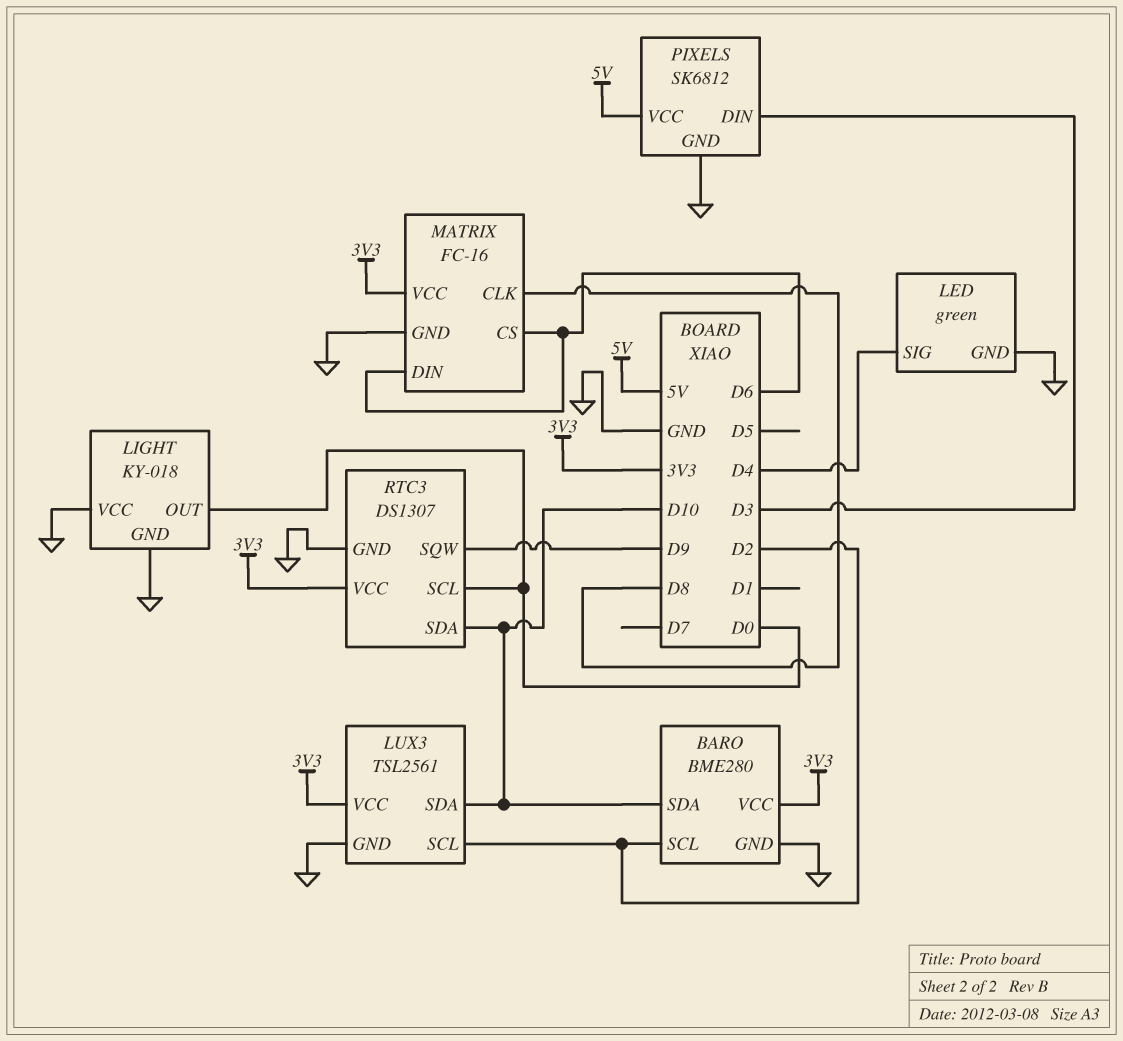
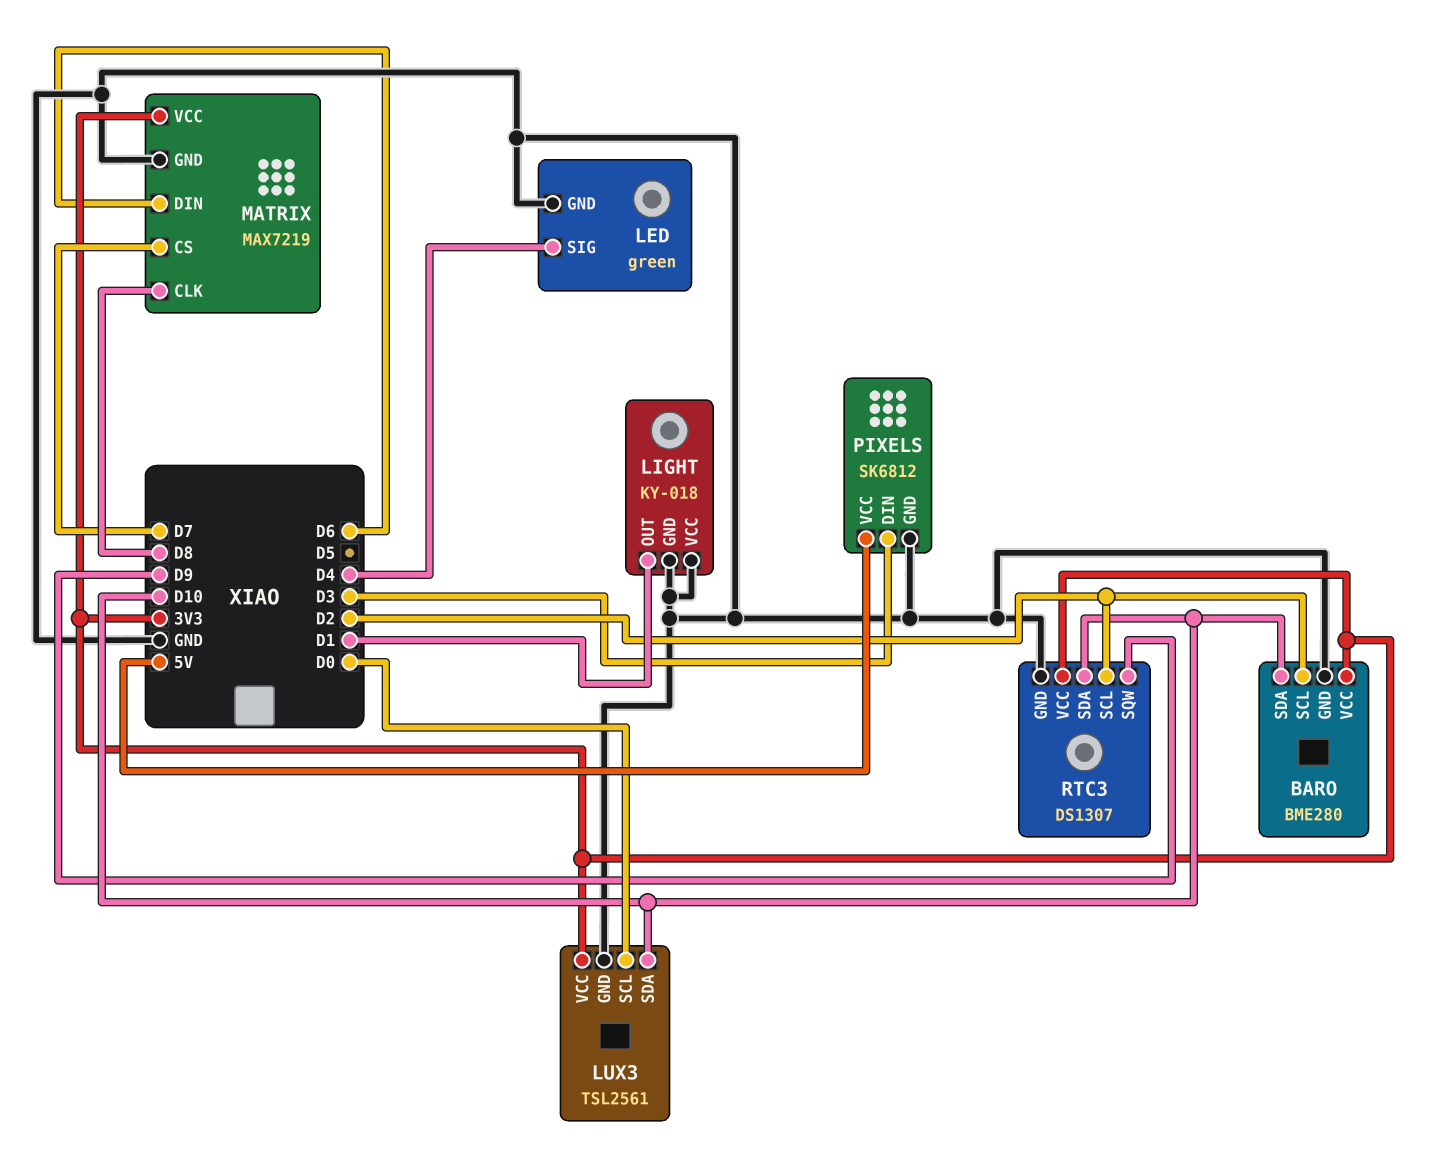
LIGHT pin OUT: D0 -> D1
LUX3 pin SCL: D2 -> D0
MATRIX: FC-16 -> MAX7219
MATRIX pin CS: D6 -> D7
RTC3 pin SCL: D0 -> D2

